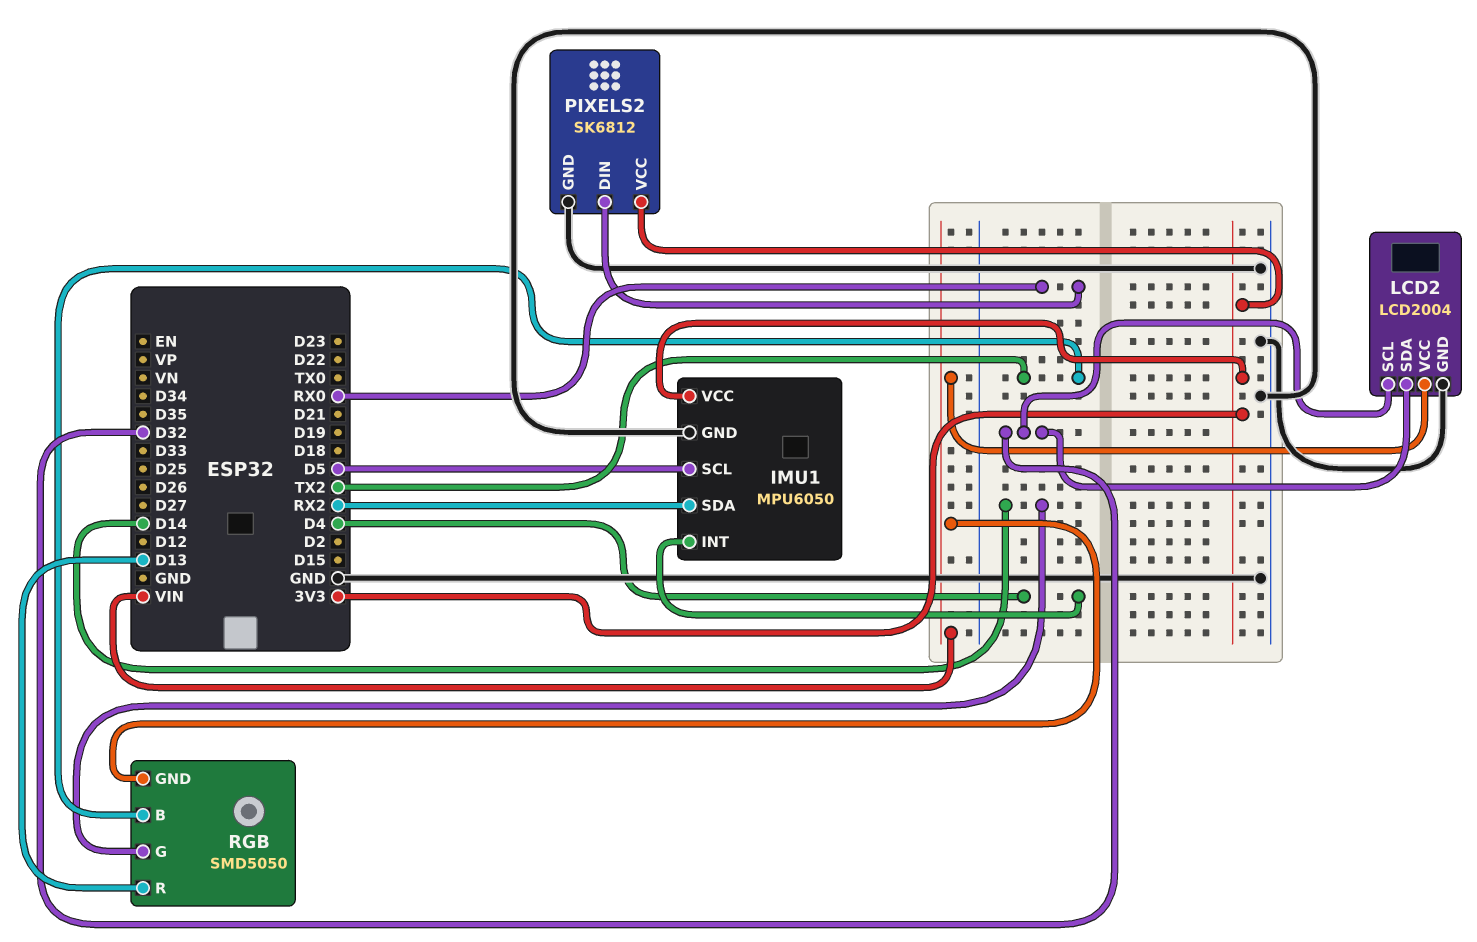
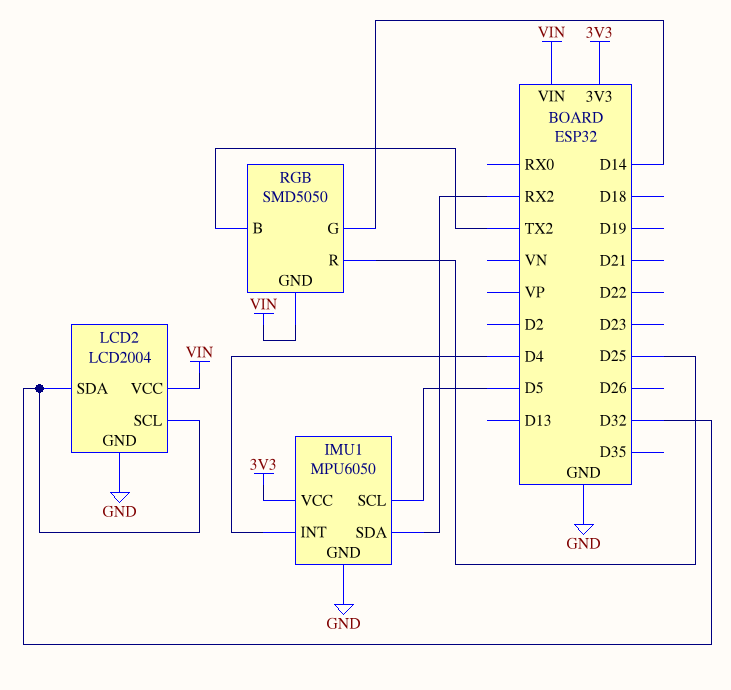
PIXELS2: SK6812 -> none
PIXELS2 pin DIN: RX0 -> none
PIXELS2 pin GND: GND -> none
PIXELS2 pin VCC: 3V3 -> none
RGB pin R: D13 -> D25

